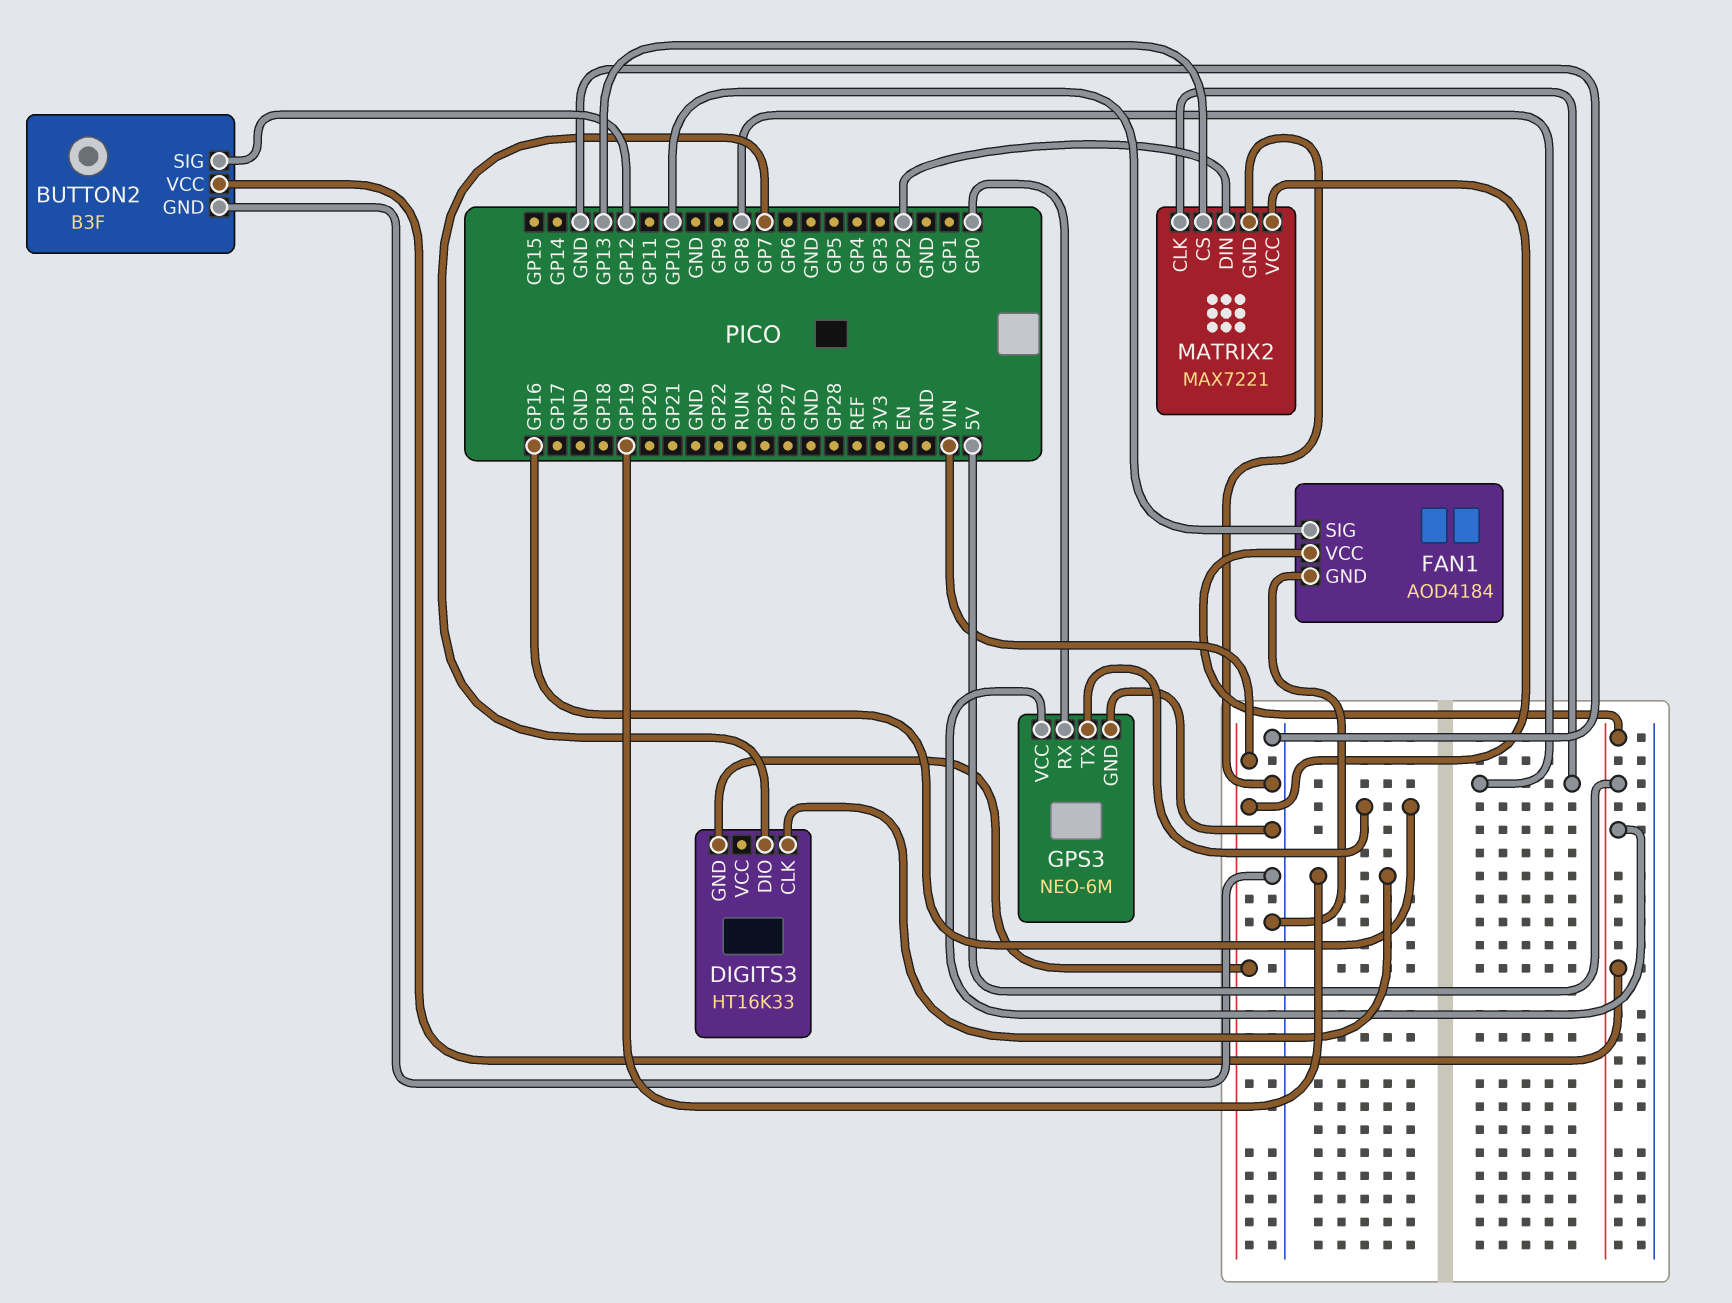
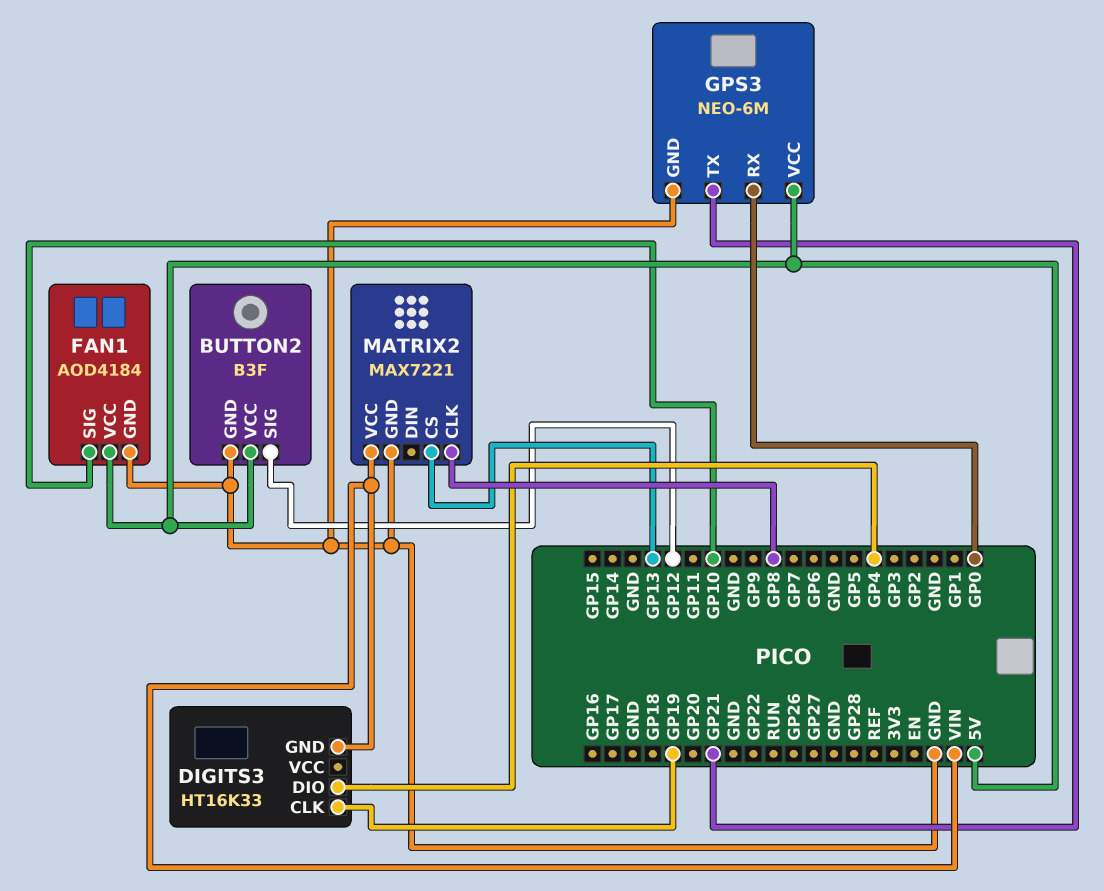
DIGITS3 pin DIO: GP7 -> GP4
GPS3 pin TX: GP16 -> GP21
MATRIX2 pin DIN: GP2 -> none

